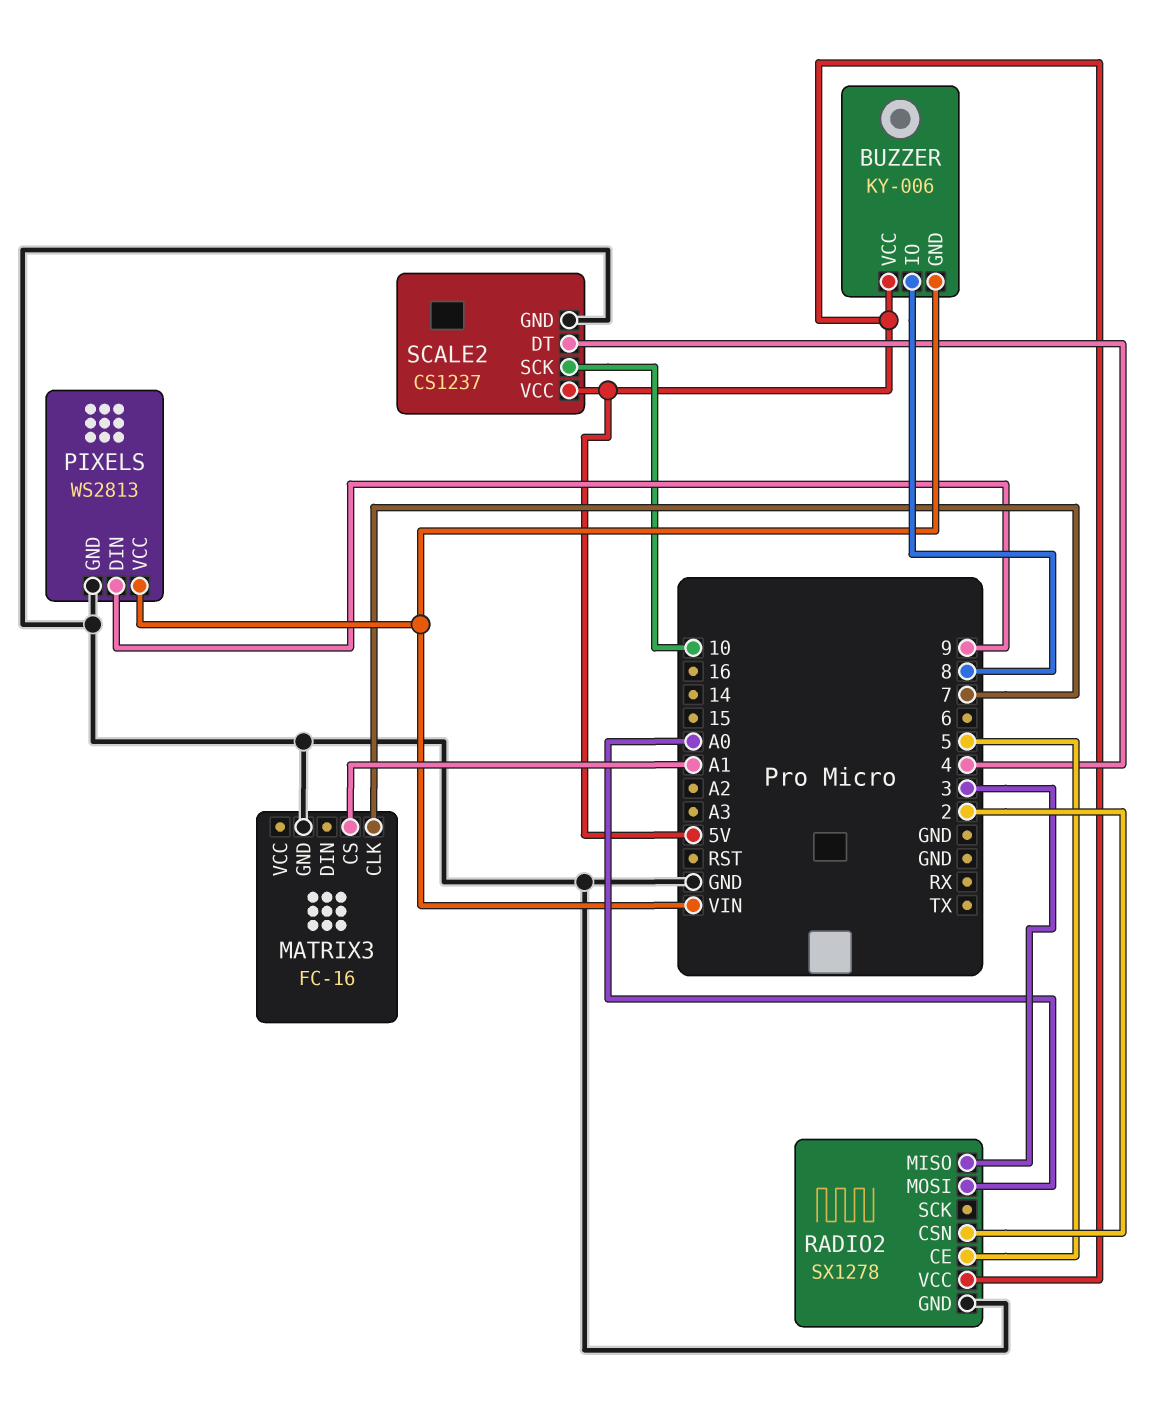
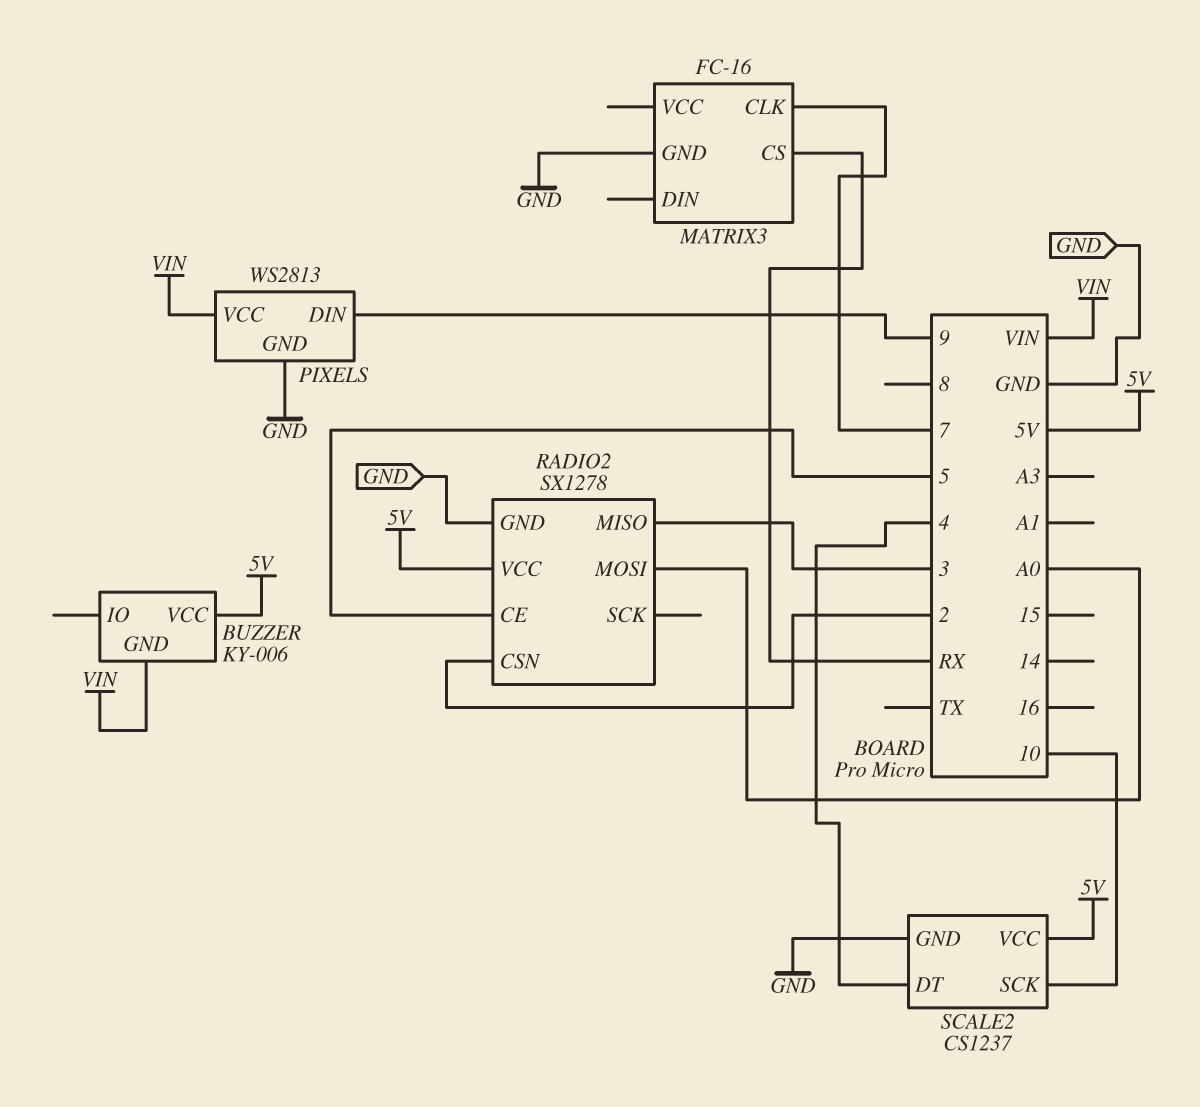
BUZZER pin IO: 8 -> none
MATRIX3 pin CS: A1 -> RX

